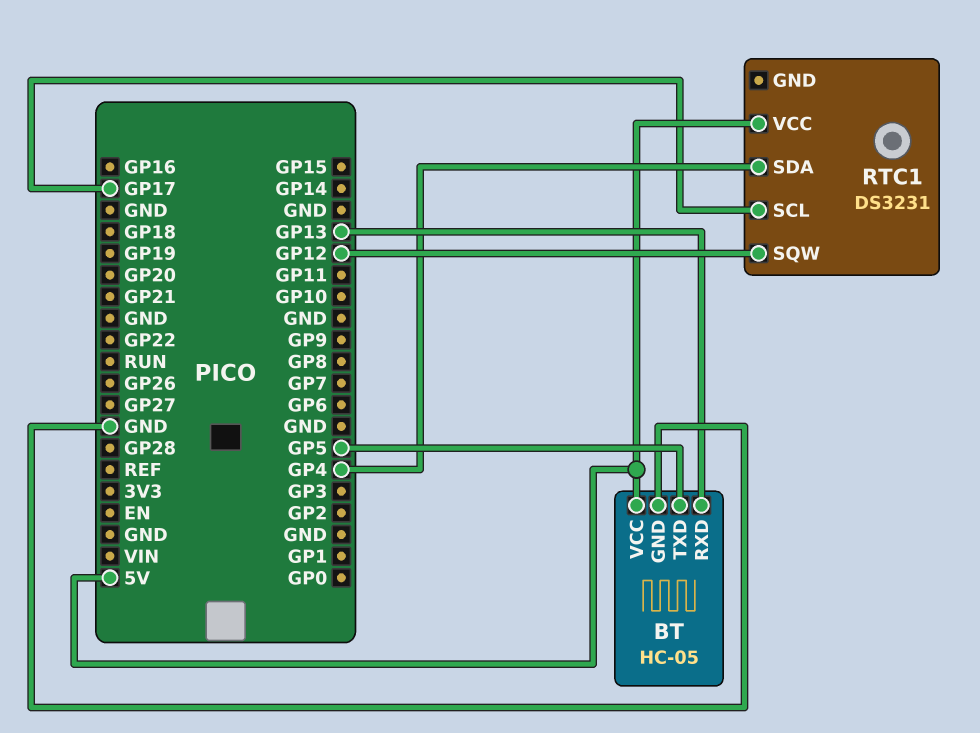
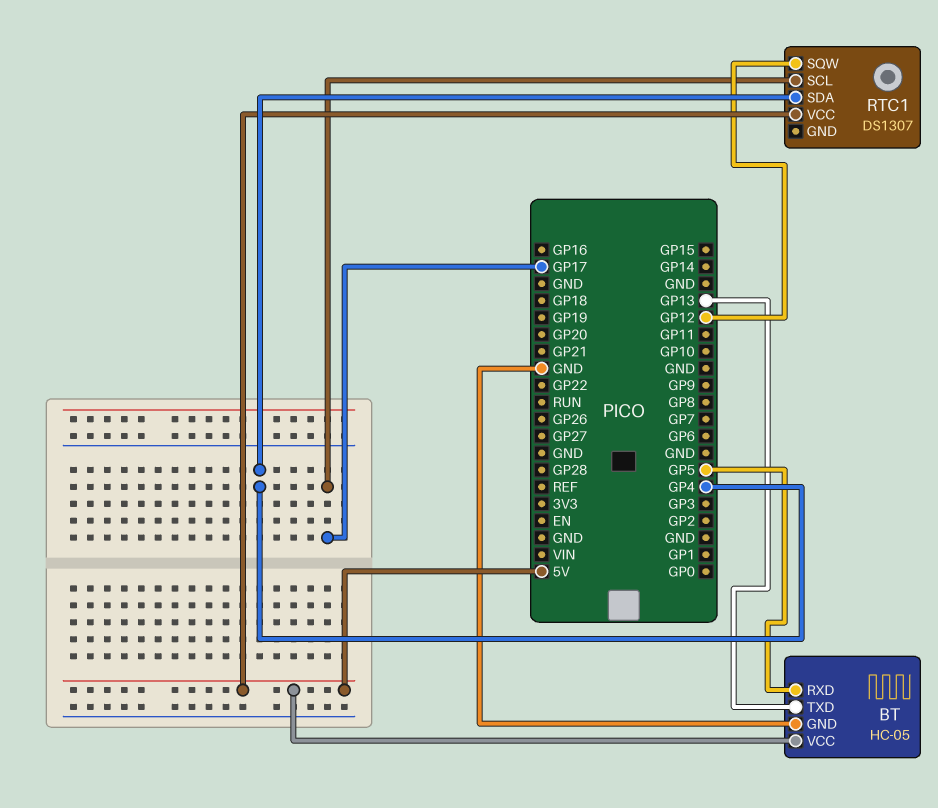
BT pin RXD: GP13 -> GP5
BT pin TXD: GP5 -> GP13
RTC1: DS3231 -> DS1307

